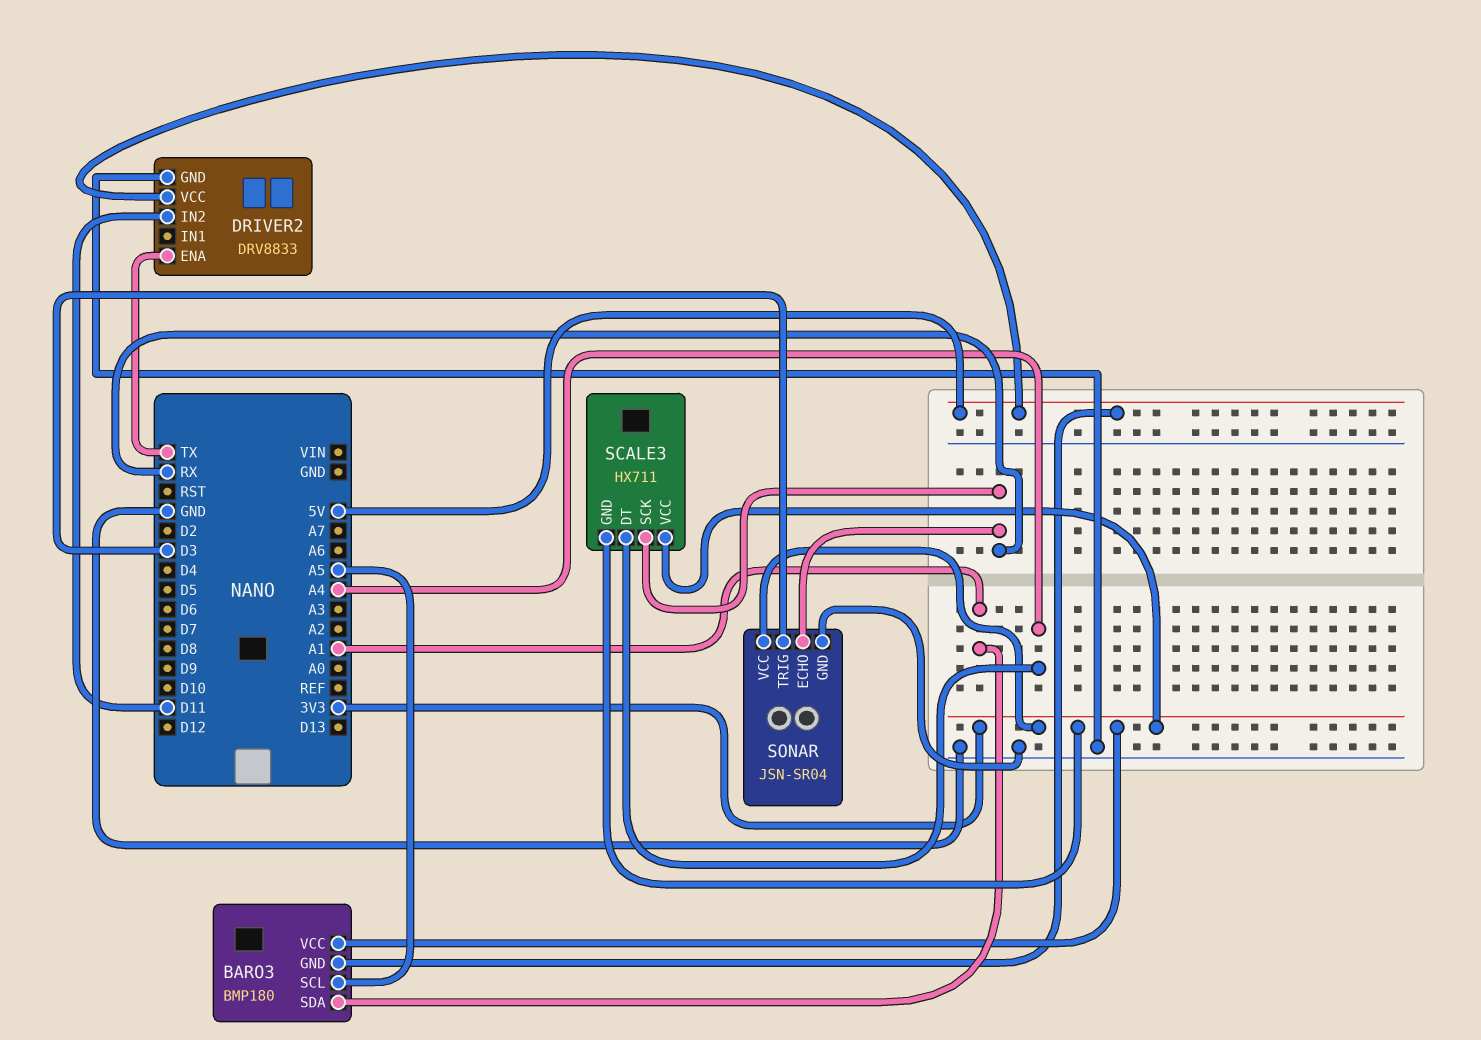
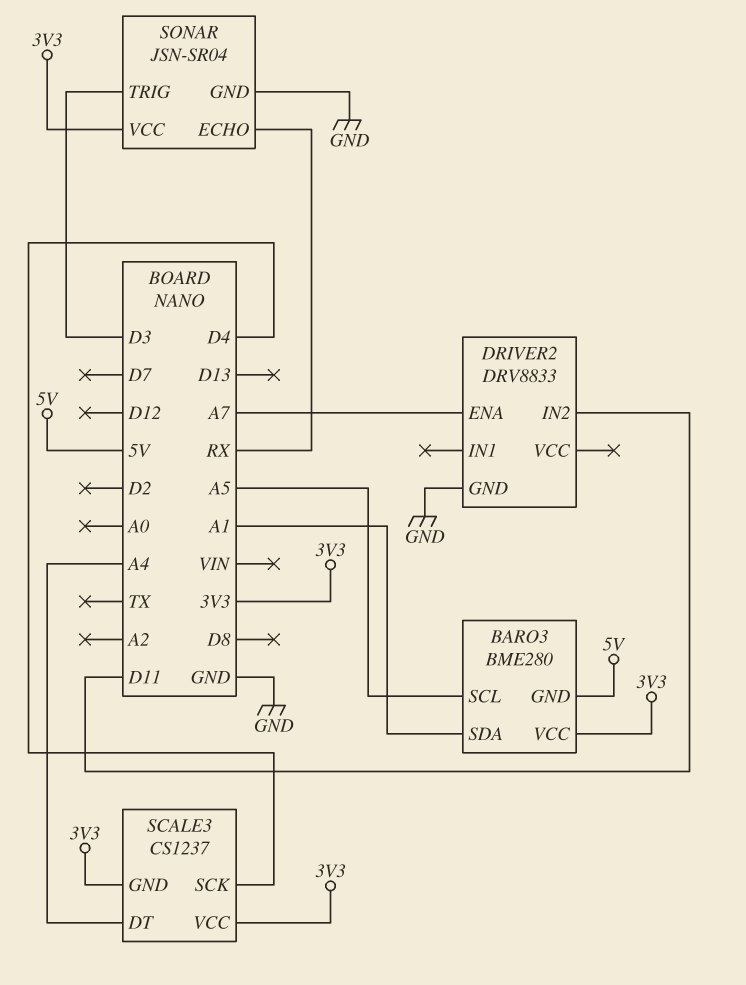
BARO3: BMP180 -> BME280
DRIVER2 pin ENA: TX -> A7
DRIVER2 pin VCC: 5V -> none
SCALE3: HX711 -> CS1237
SCALE3 pin SCK: RX -> D4

